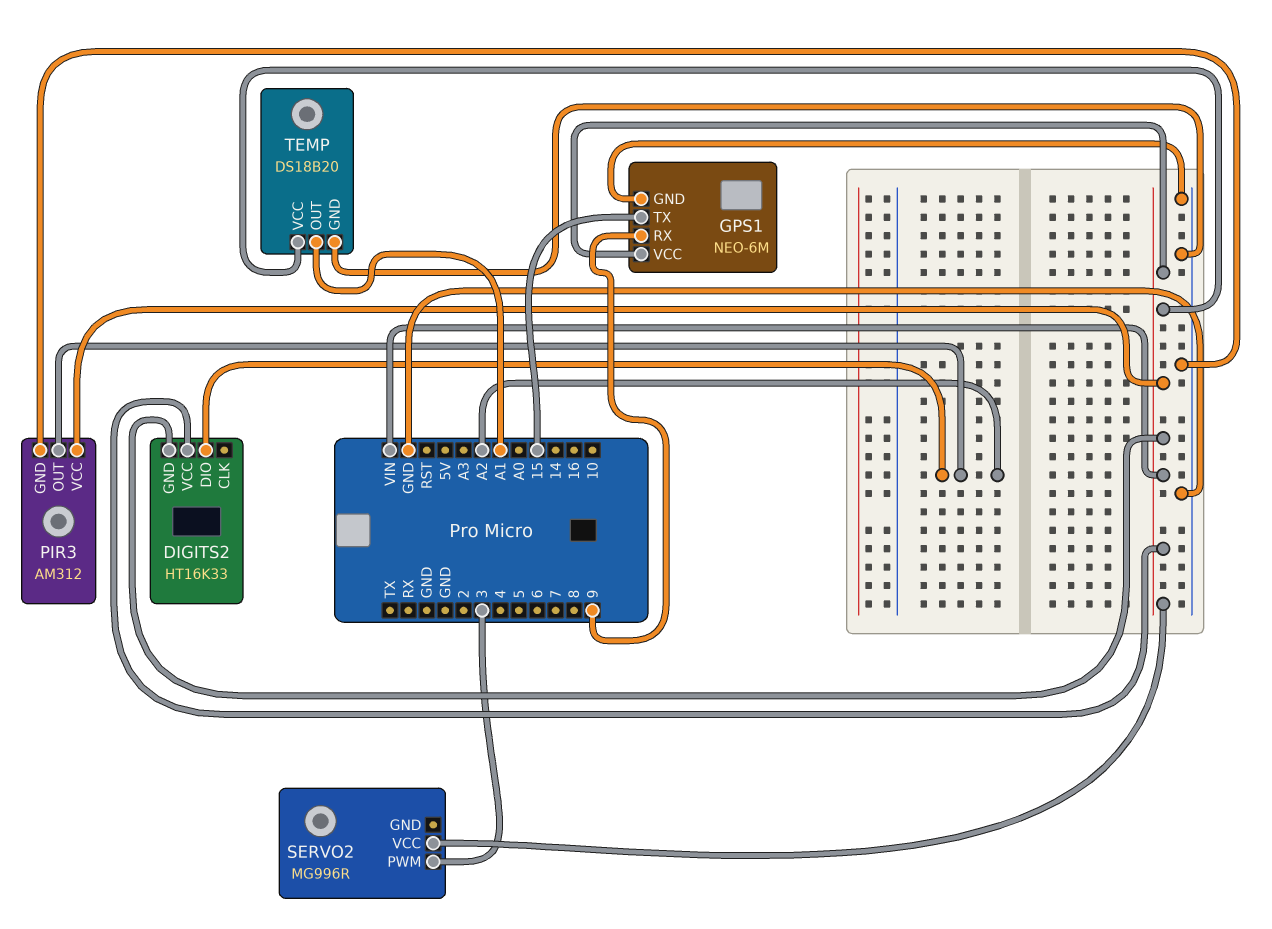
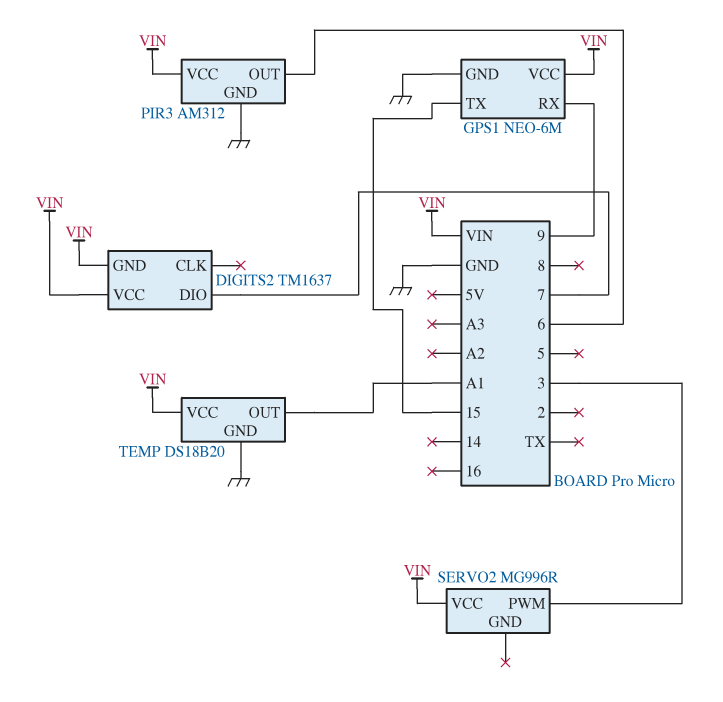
DIGITS2: HT16K33 -> TM1637
DIGITS2 pin DIO: A2 -> 7
PIR3 pin OUT: A2 -> 6

